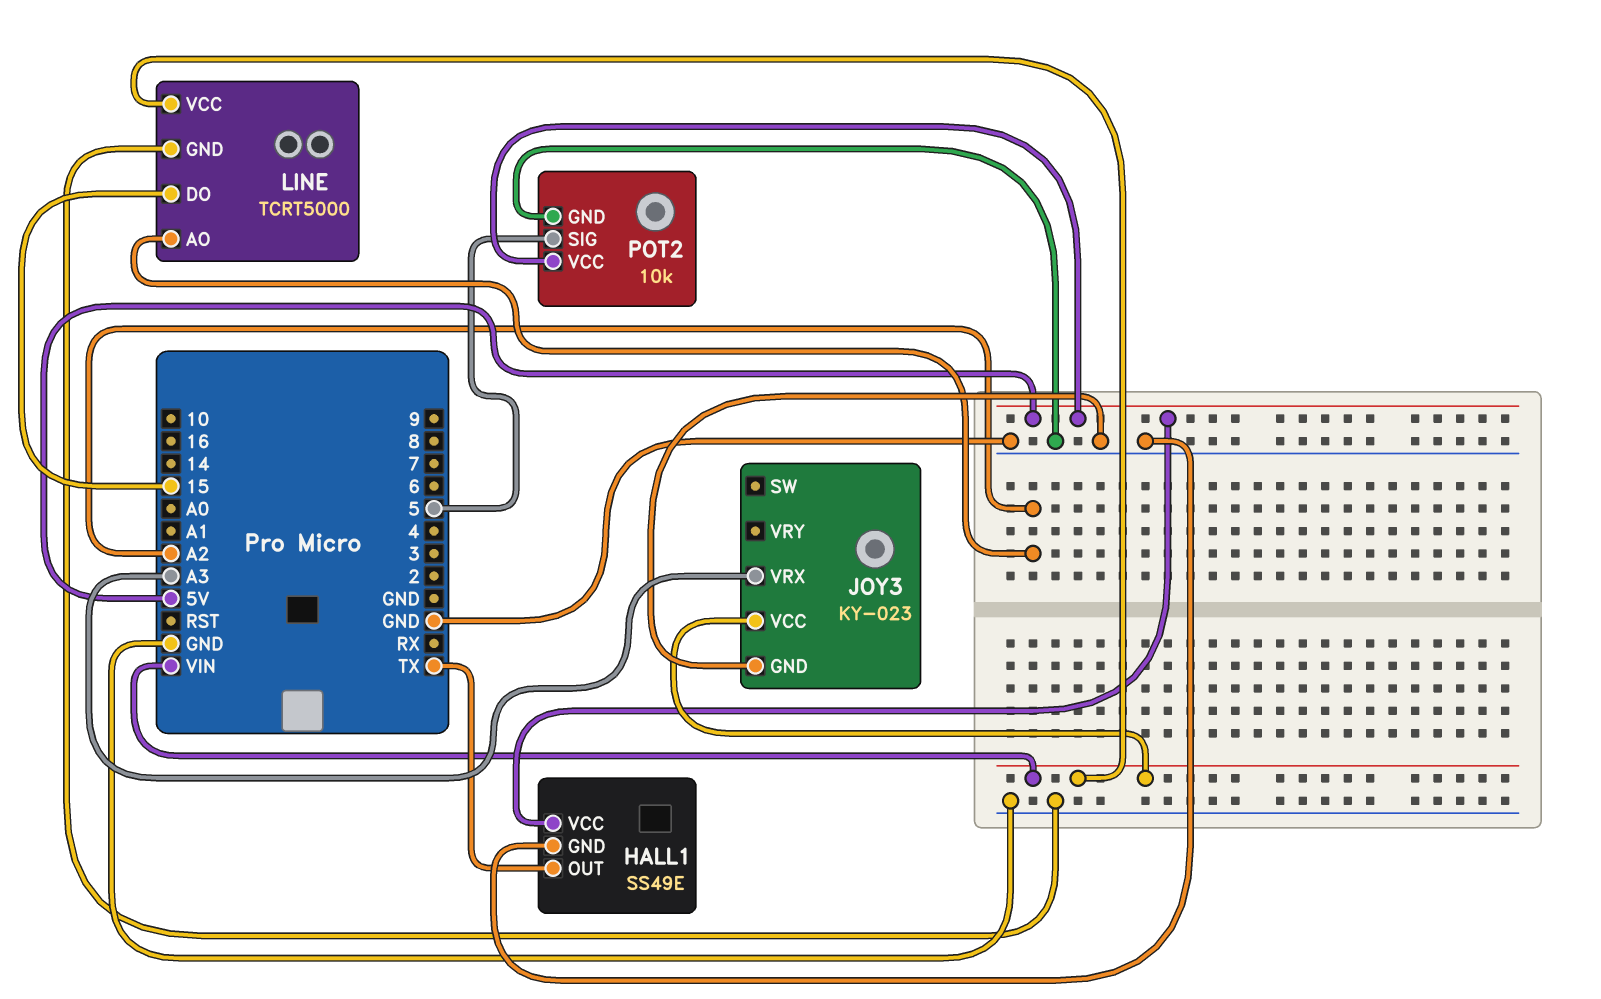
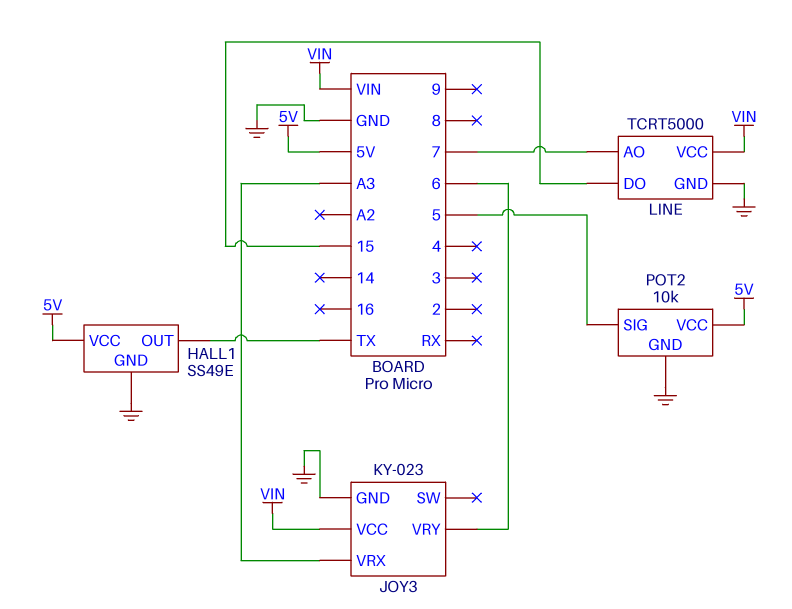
JOY3 pin VRY: none -> 6
LINE pin AO: A2 -> 7

